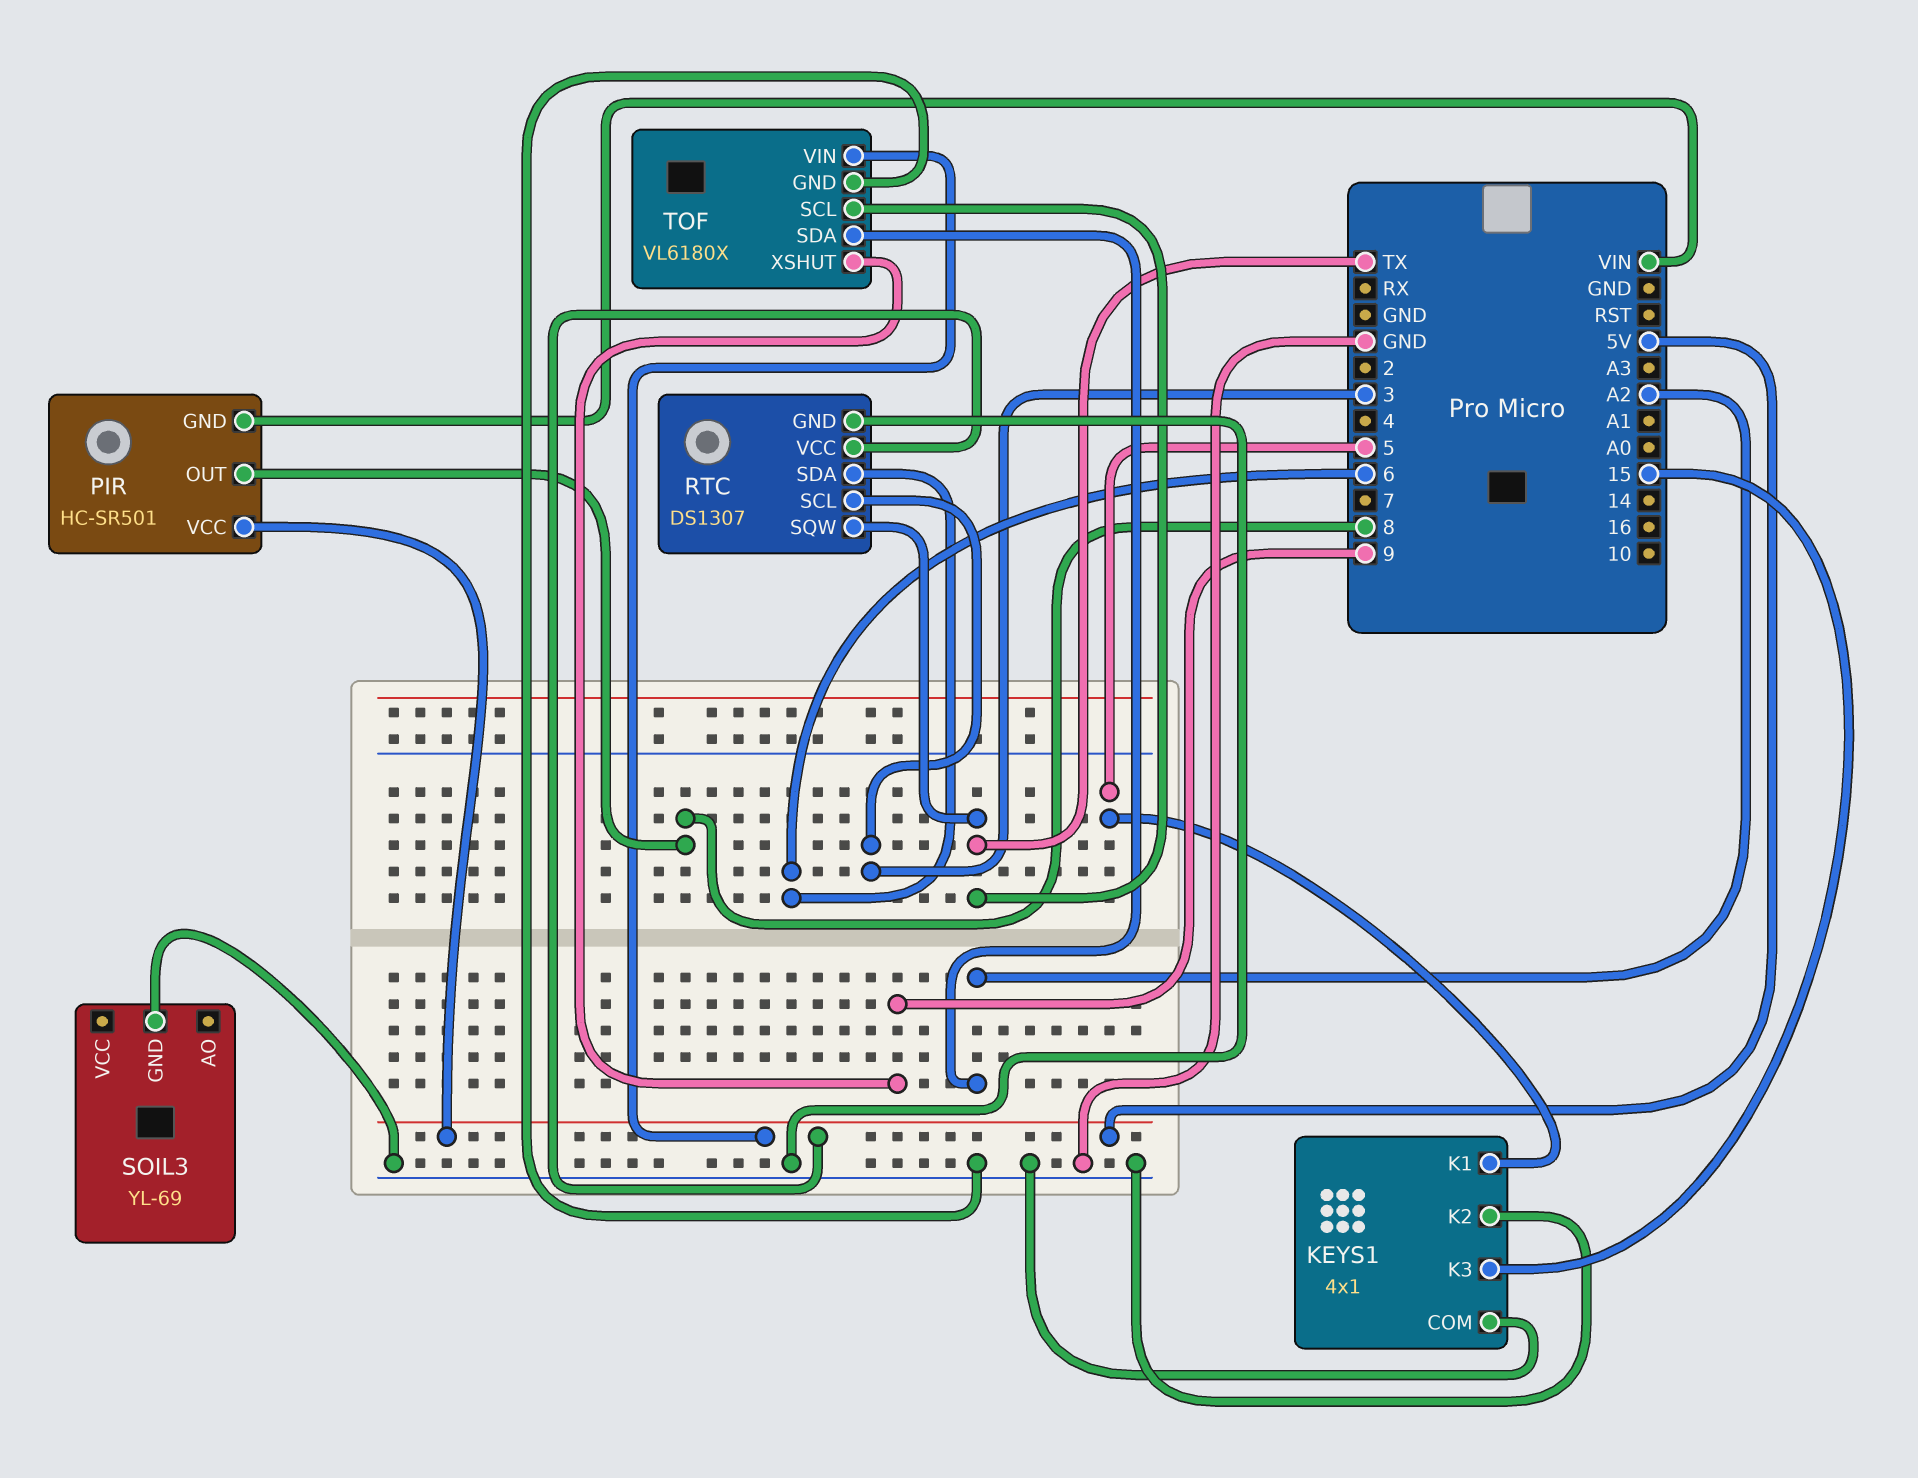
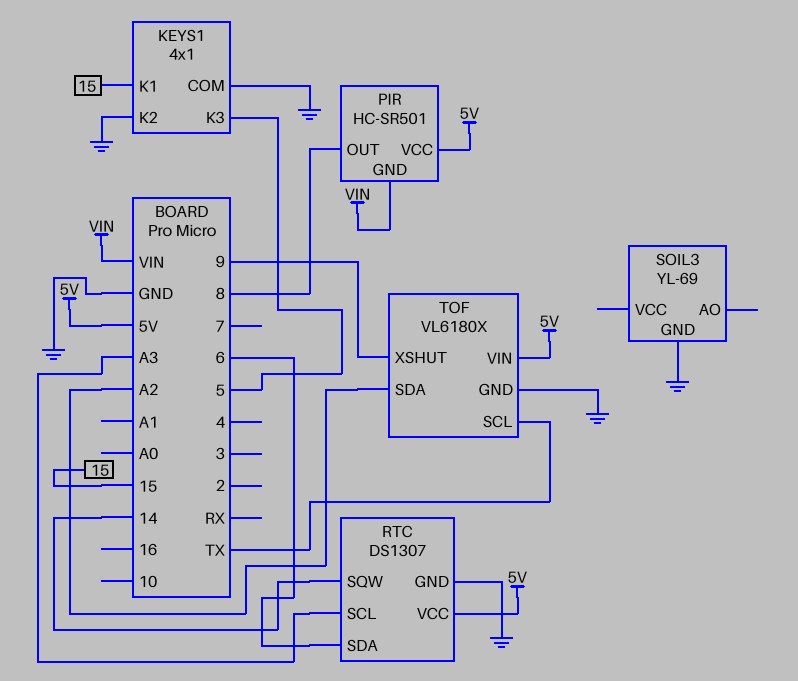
KEYS1 pin K1: 5 -> 15
KEYS1 pin K3: 15 -> 5
RTC pin SCL: 3 -> A3
RTC pin SQW: TX -> 14

